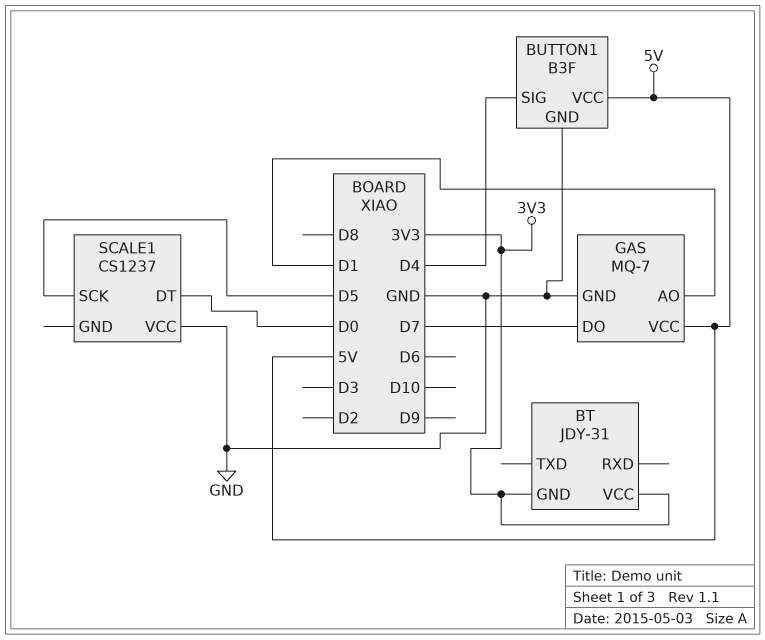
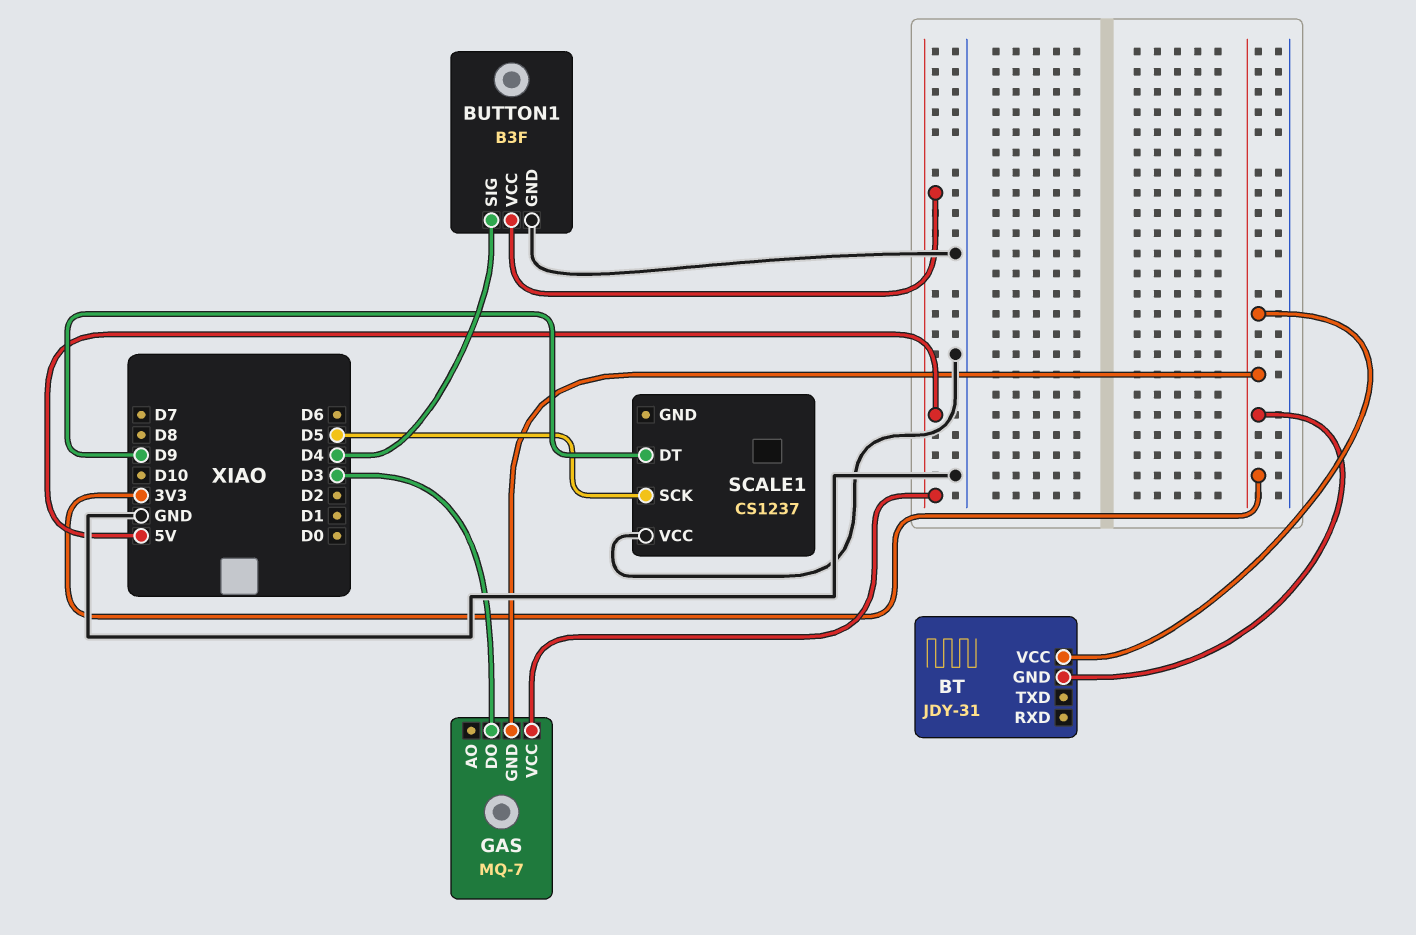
GAS pin AO: D1 -> none
GAS pin DO: D7 -> D3
GAS pin GND: GND -> 3V3
SCALE1 pin DT: D0 -> D9

